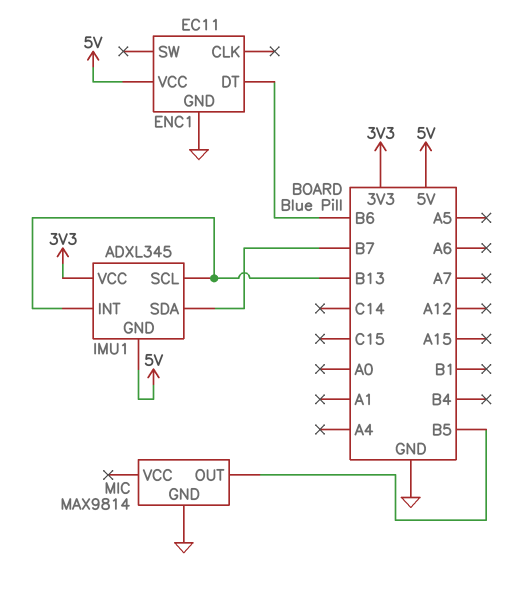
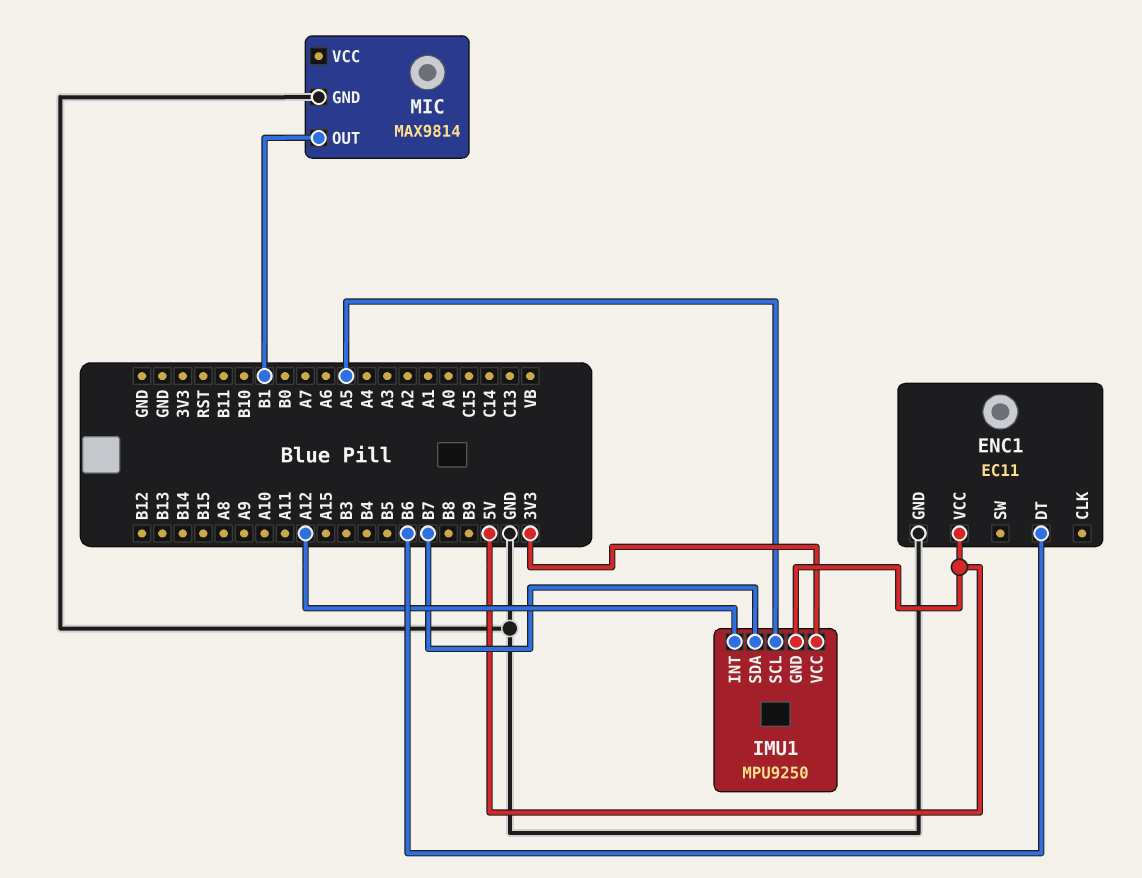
IMU1: ADXL345 -> MPU9250
IMU1 pin INT: B13 -> A12
IMU1 pin SCL: B13 -> A5
MIC pin OUT: B5 -> B1

